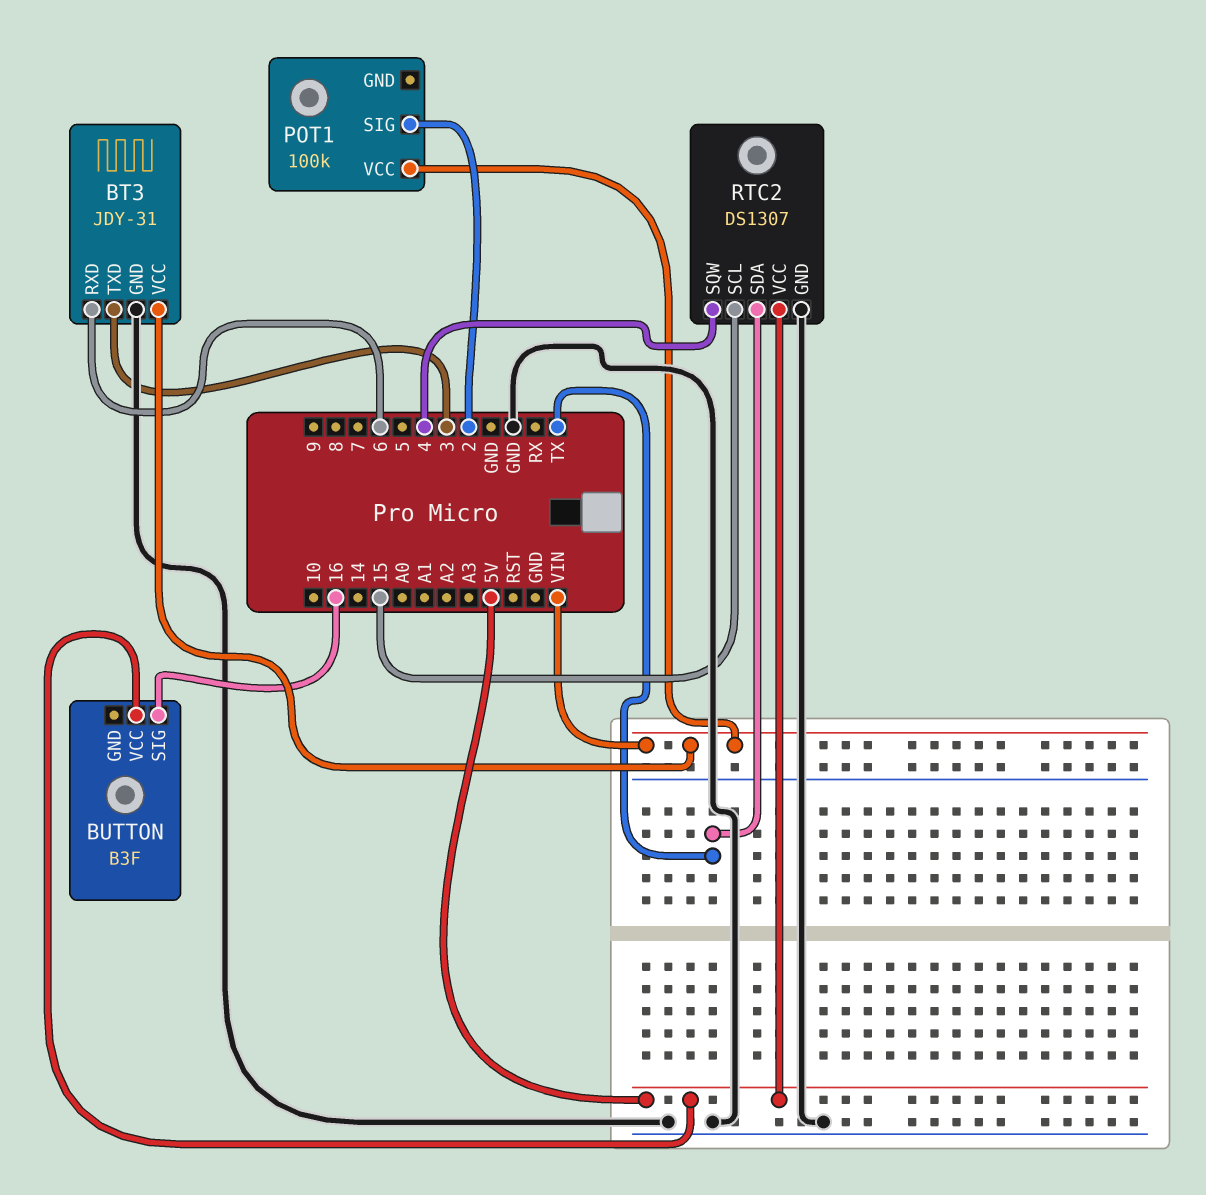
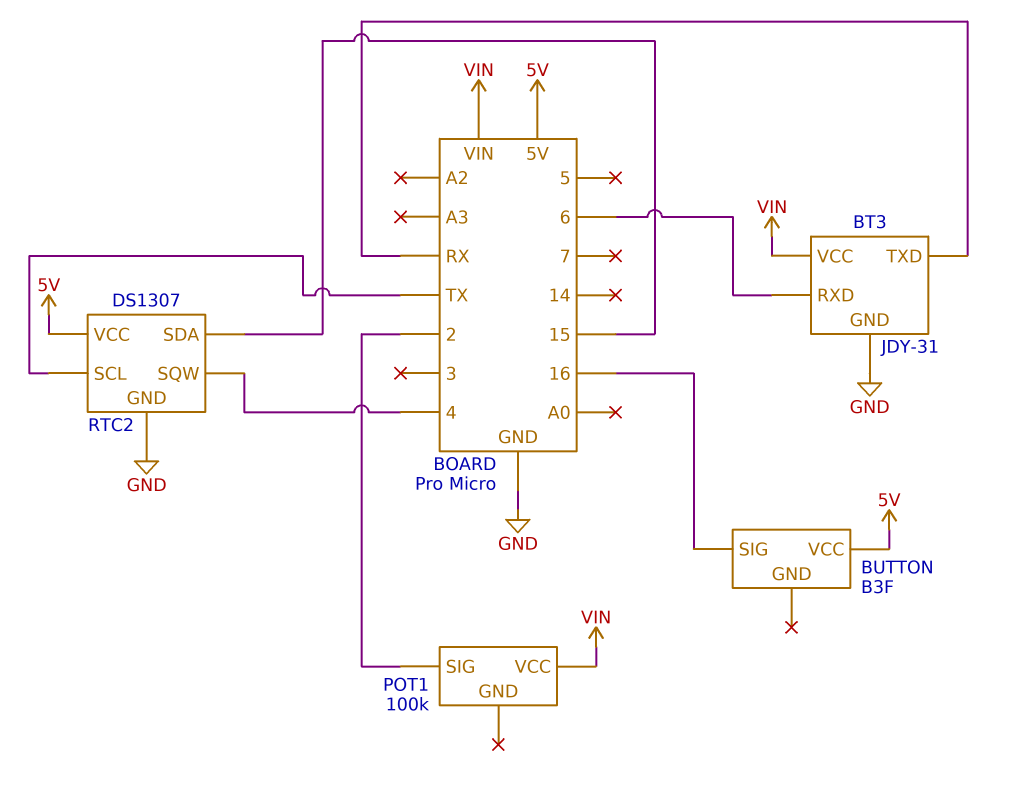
BT3 pin TXD: 3 -> RX
RTC2 pin SCL: 15 -> TX
RTC2 pin SDA: TX -> 15

